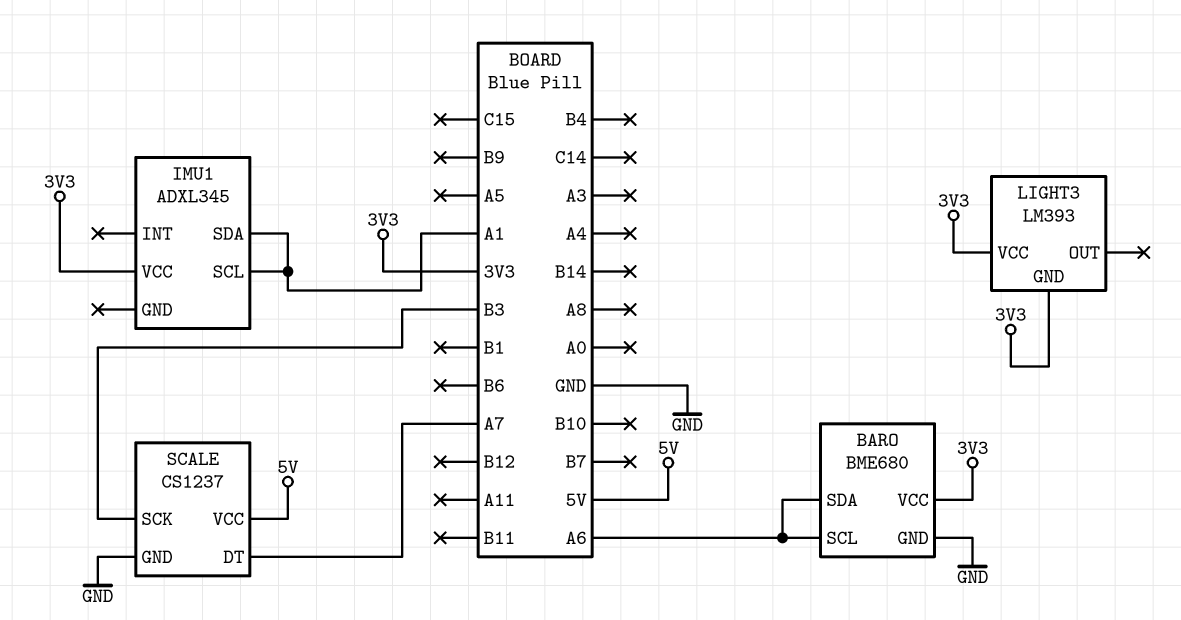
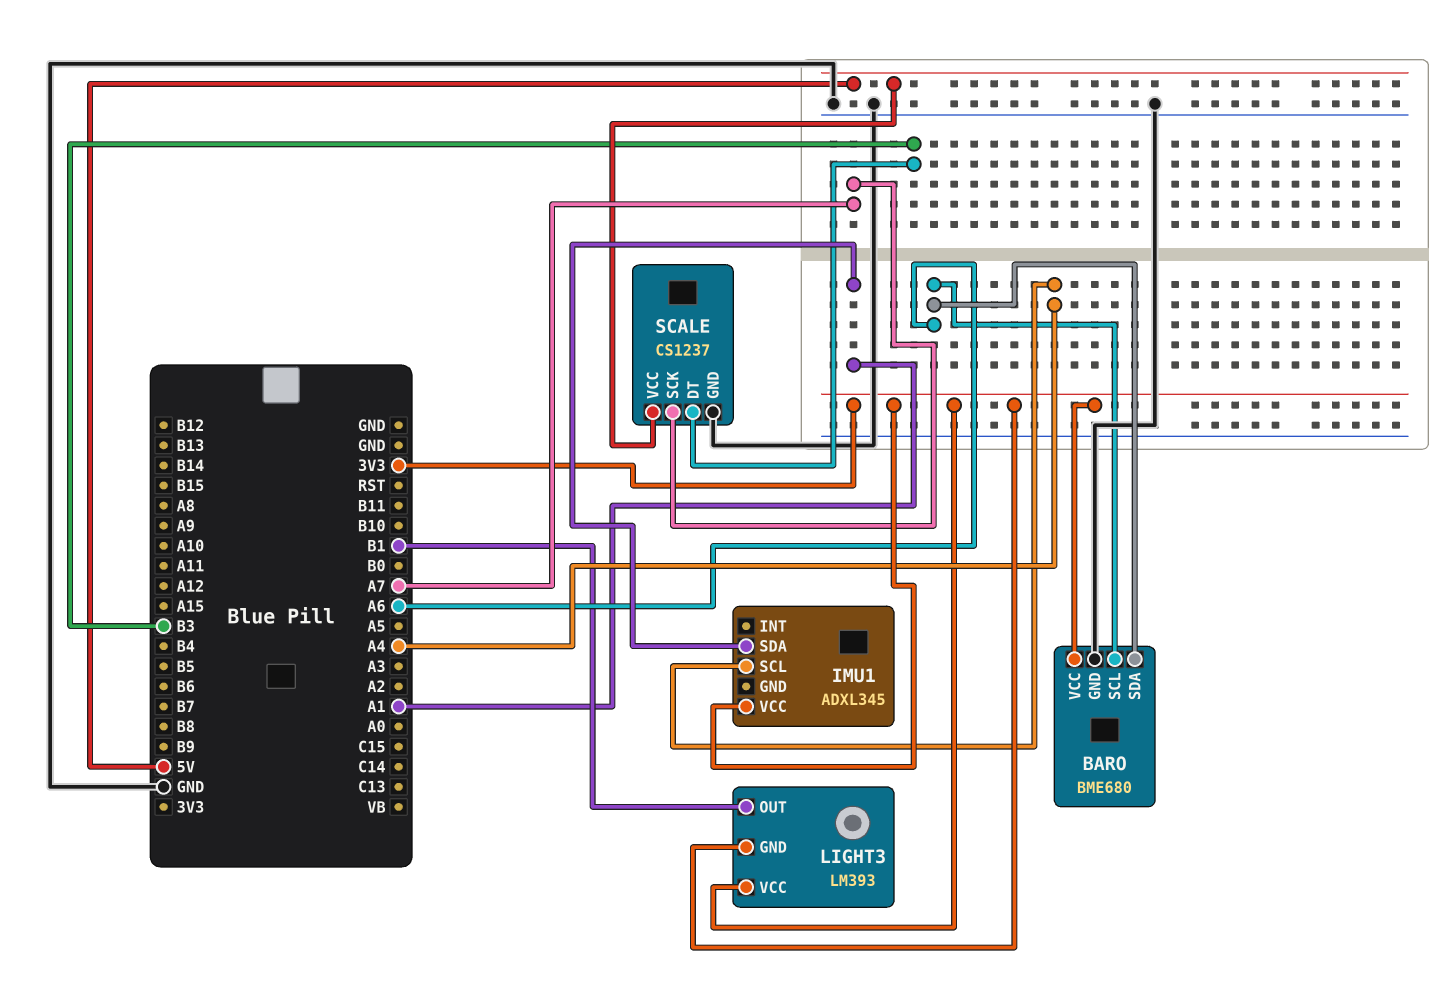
IMU1 pin SCL: A1 -> A4
LIGHT3 pin OUT: none -> B1
SCALE pin DT: A7 -> B3
SCALE pin SCK: B3 -> A7

